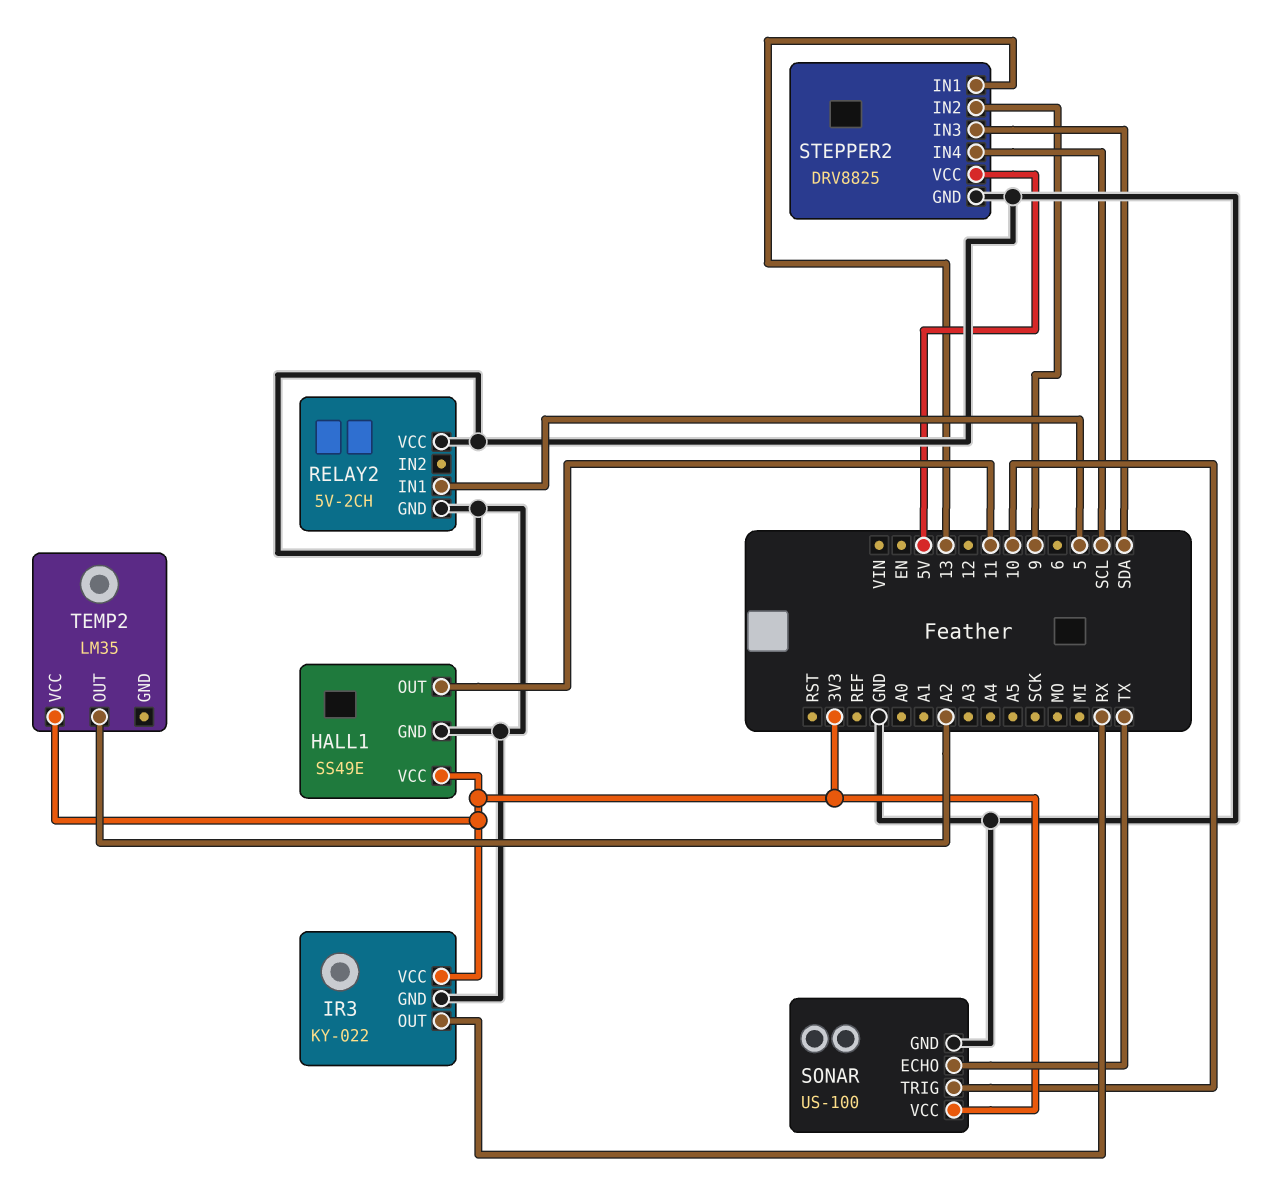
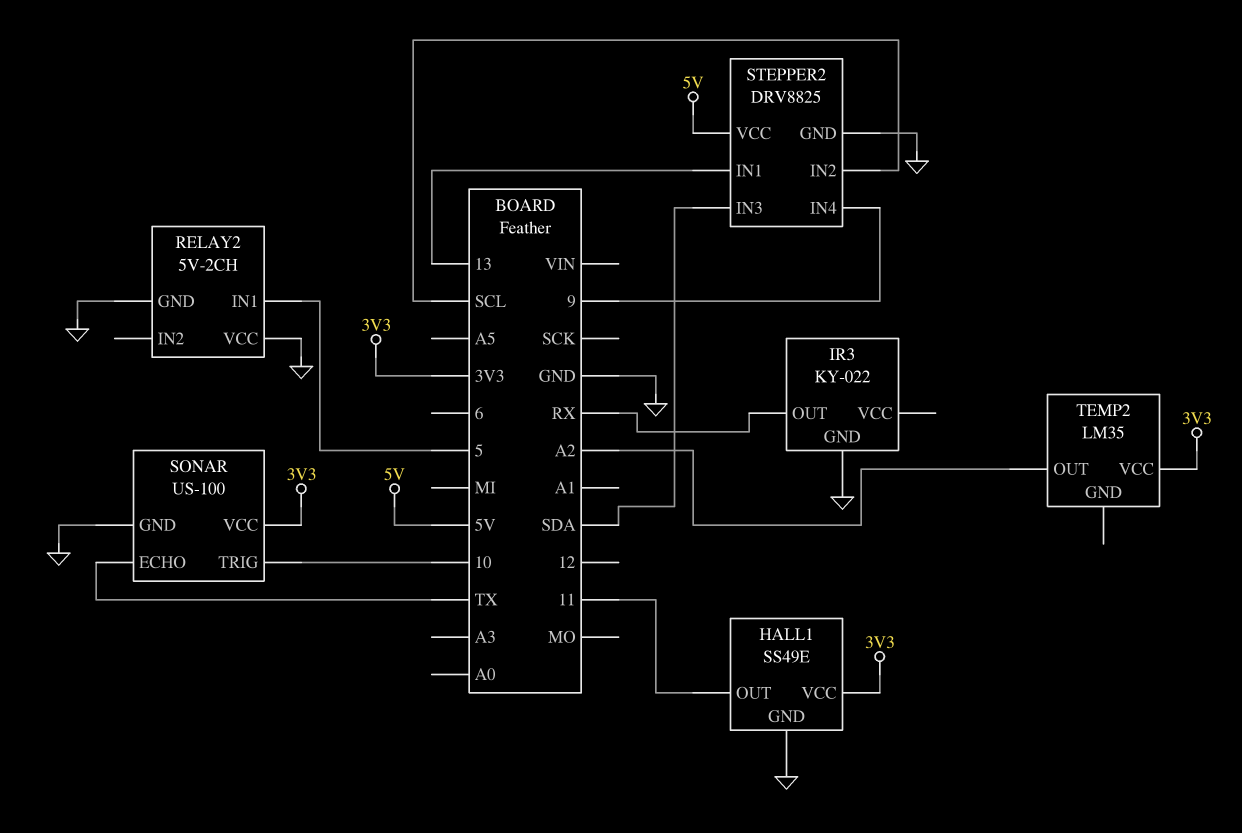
IR3 pin VCC: 3V3 -> none
STEPPER2 pin IN2: 9 -> SCL
STEPPER2 pin IN4: SCL -> 9

